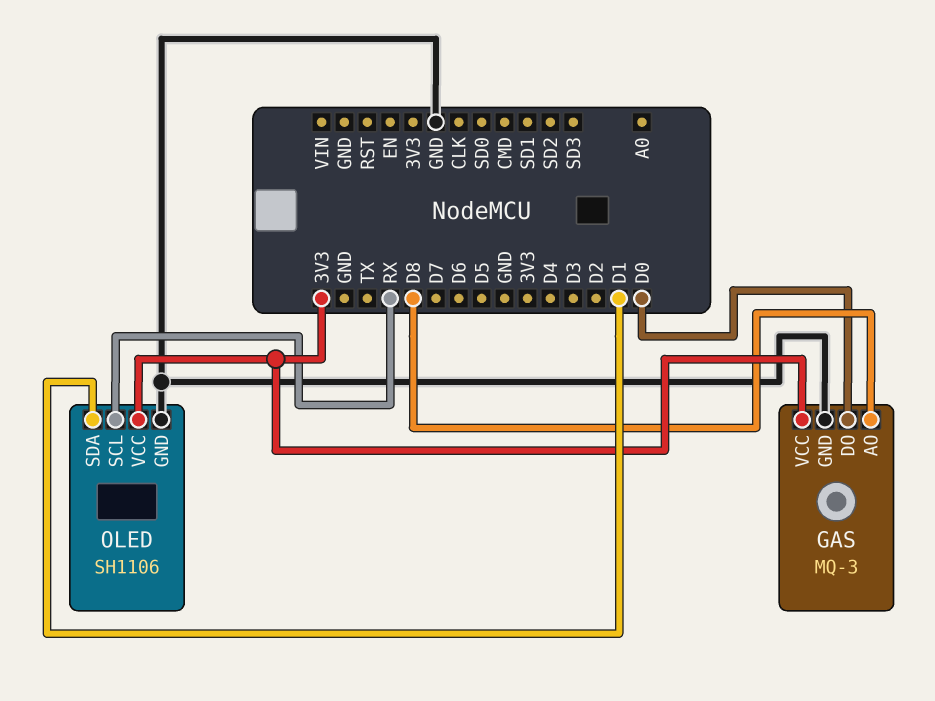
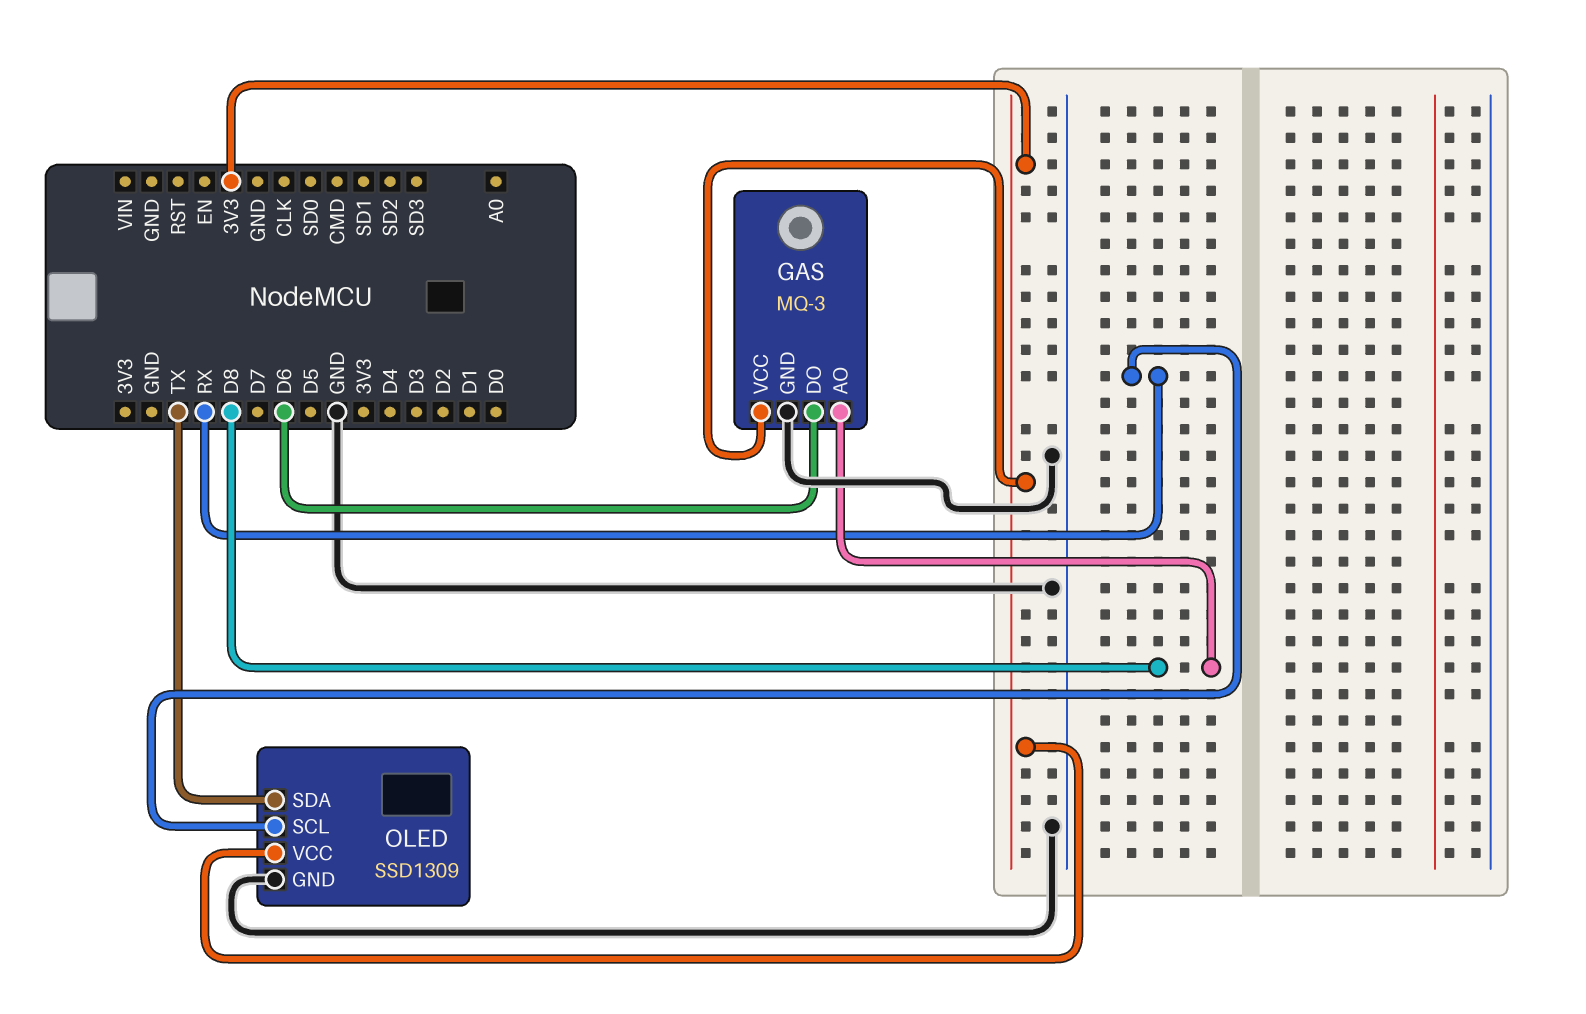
GAS pin DO: D0 -> D6
OLED: SH1106 -> SSD1309
OLED pin SDA: D1 -> TX

